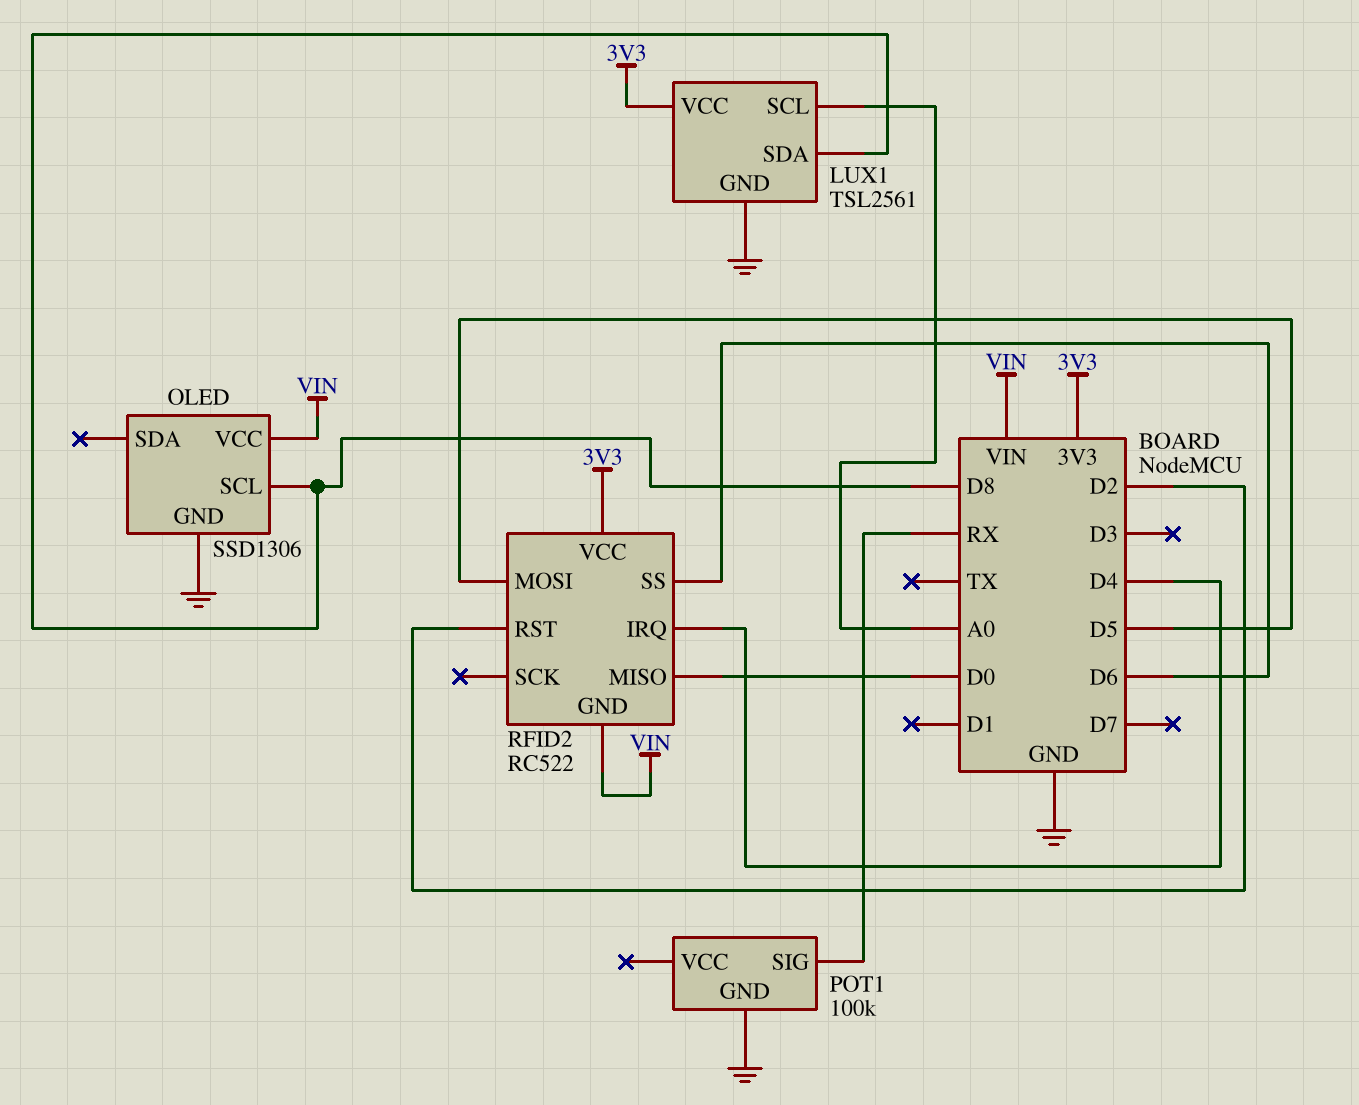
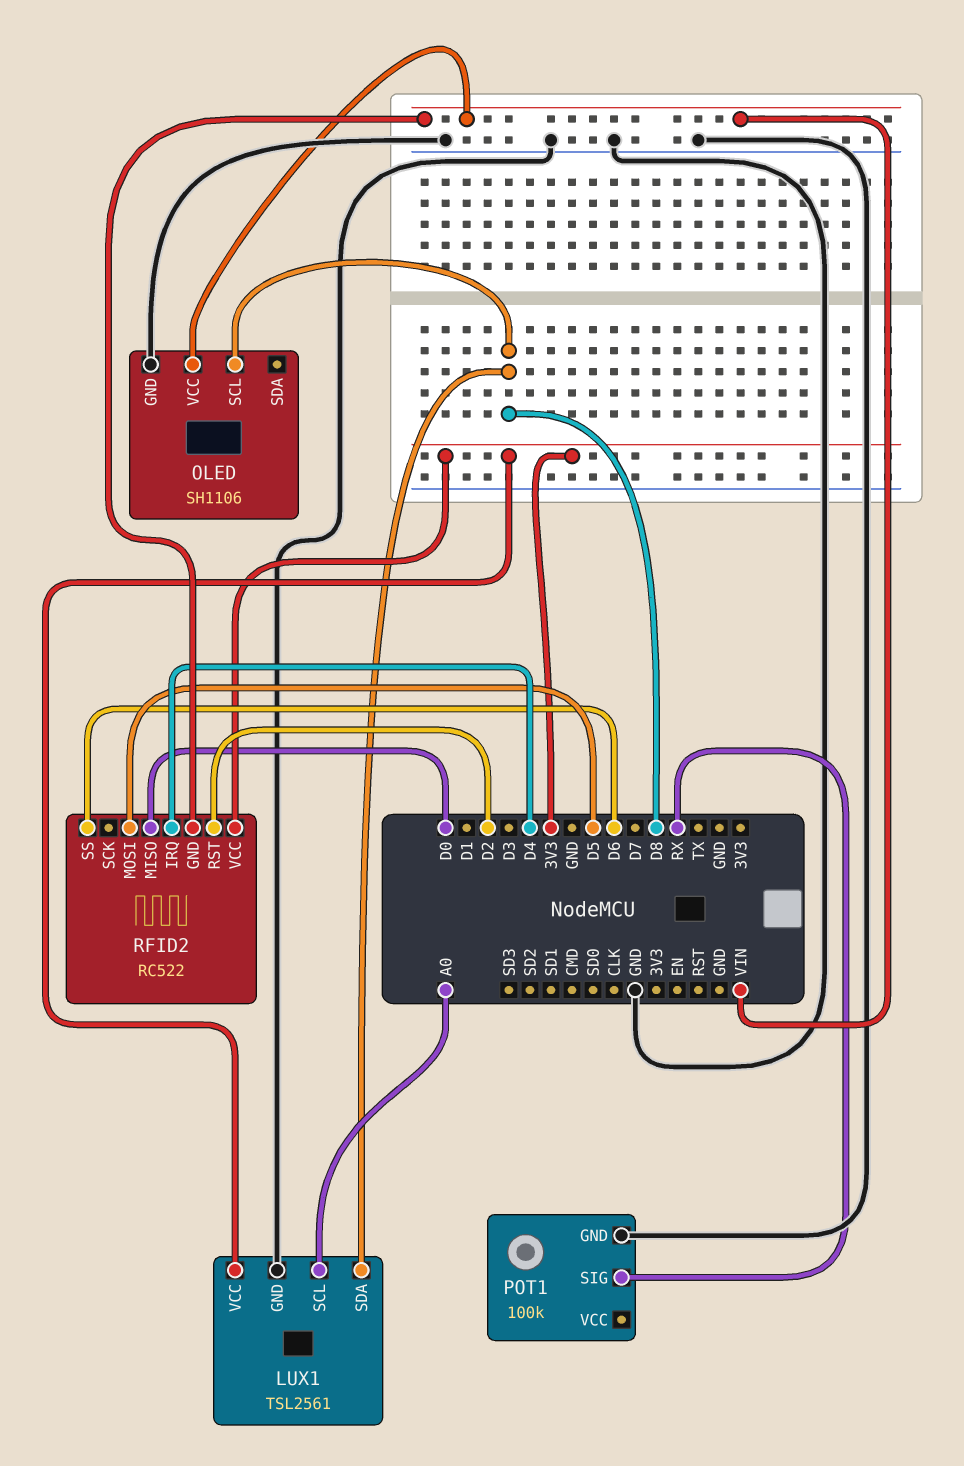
OLED: SSD1306 -> SH1106

